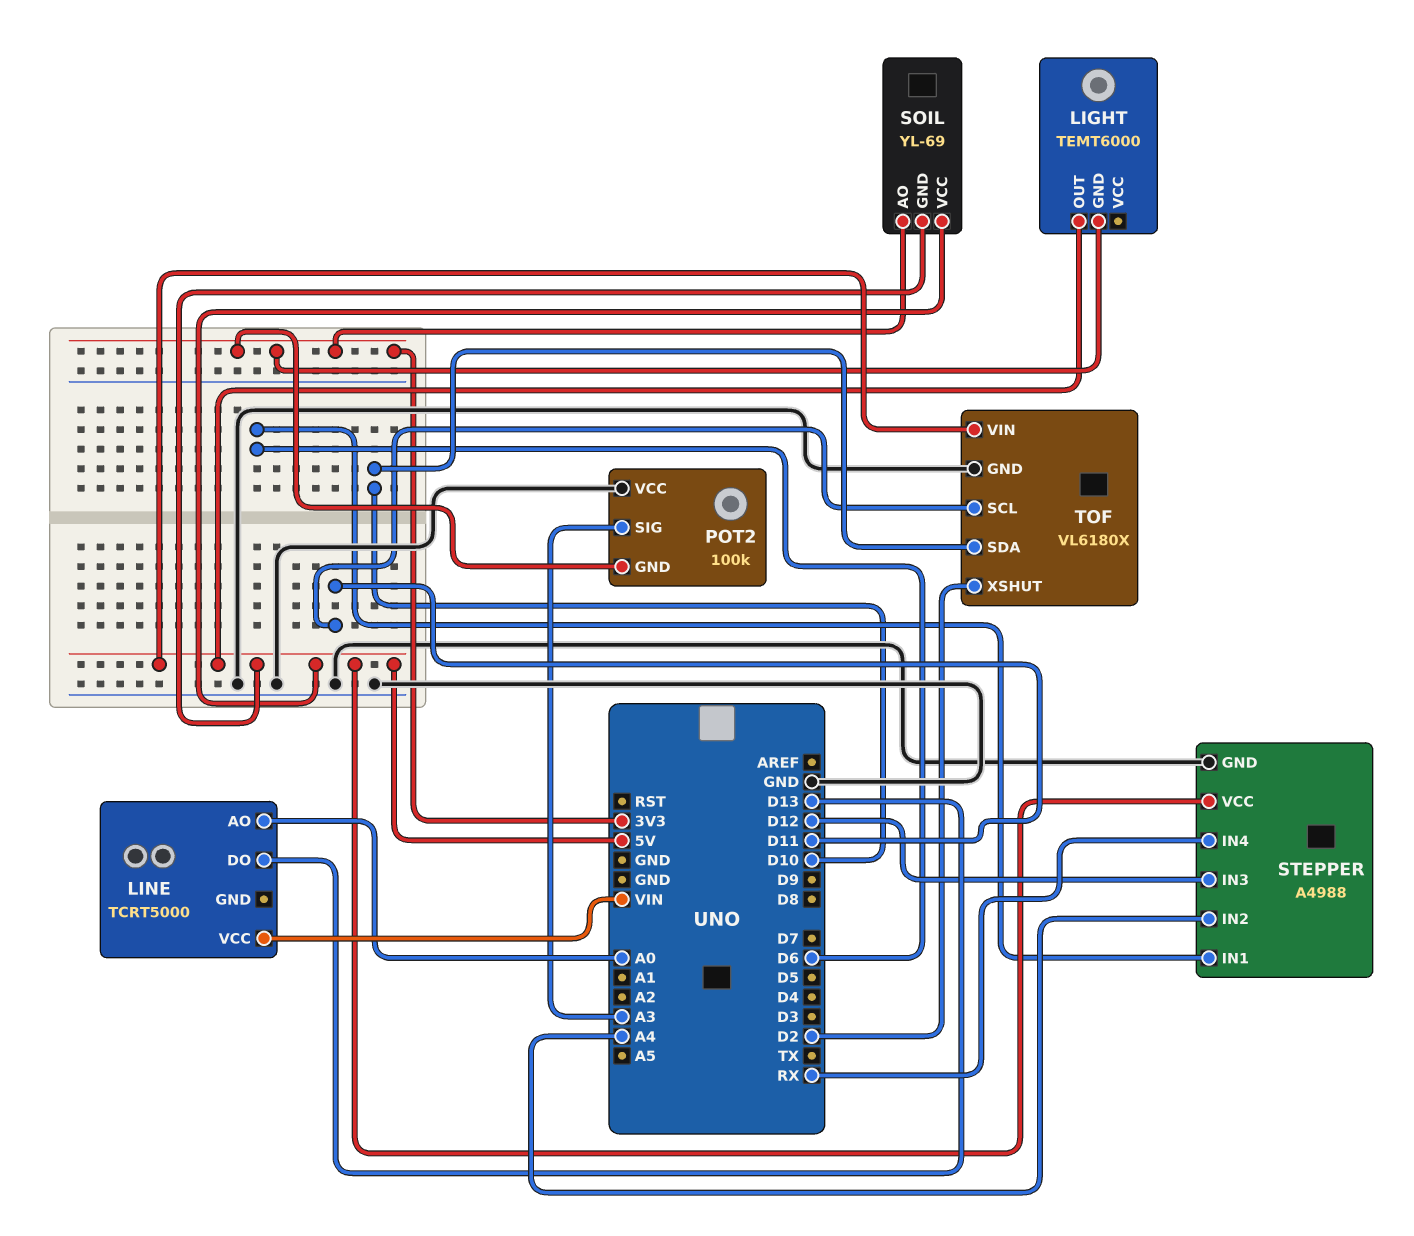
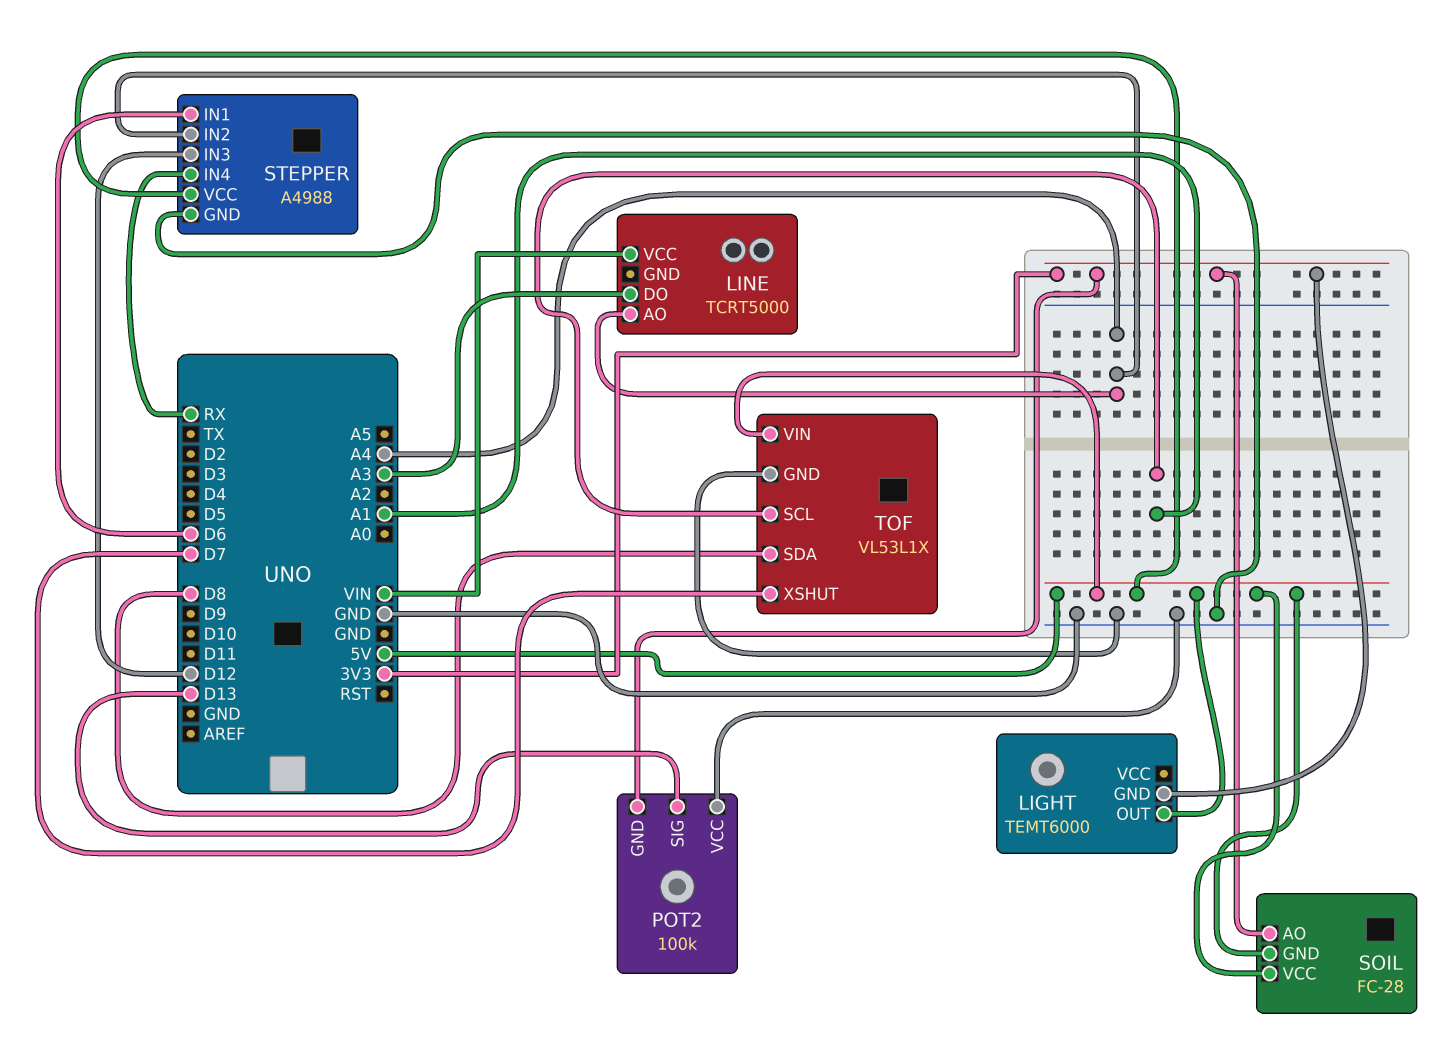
LINE pin AO: A0 -> A4
LINE pin DO: D13 -> A3
POT2 pin SIG: A3 -> D13
SOIL: YL-69 -> FC-28
TOF: VL6180X -> VL53L1X
TOF pin SCL: D11 -> A1
TOF pin SDA: D10 -> D8
TOF pin XSHUT: D2 -> D7

